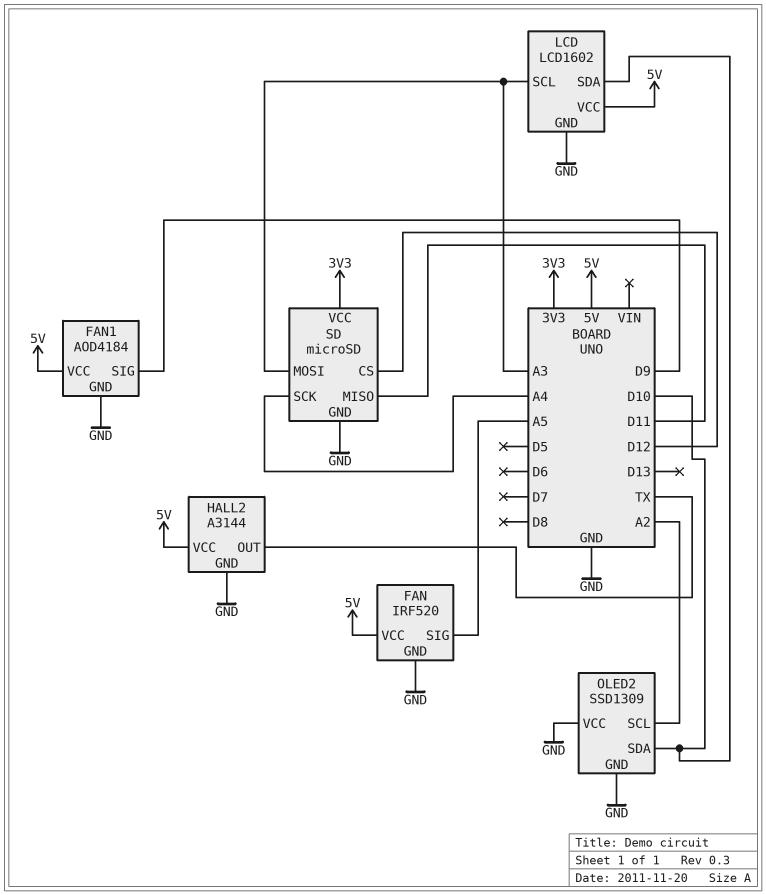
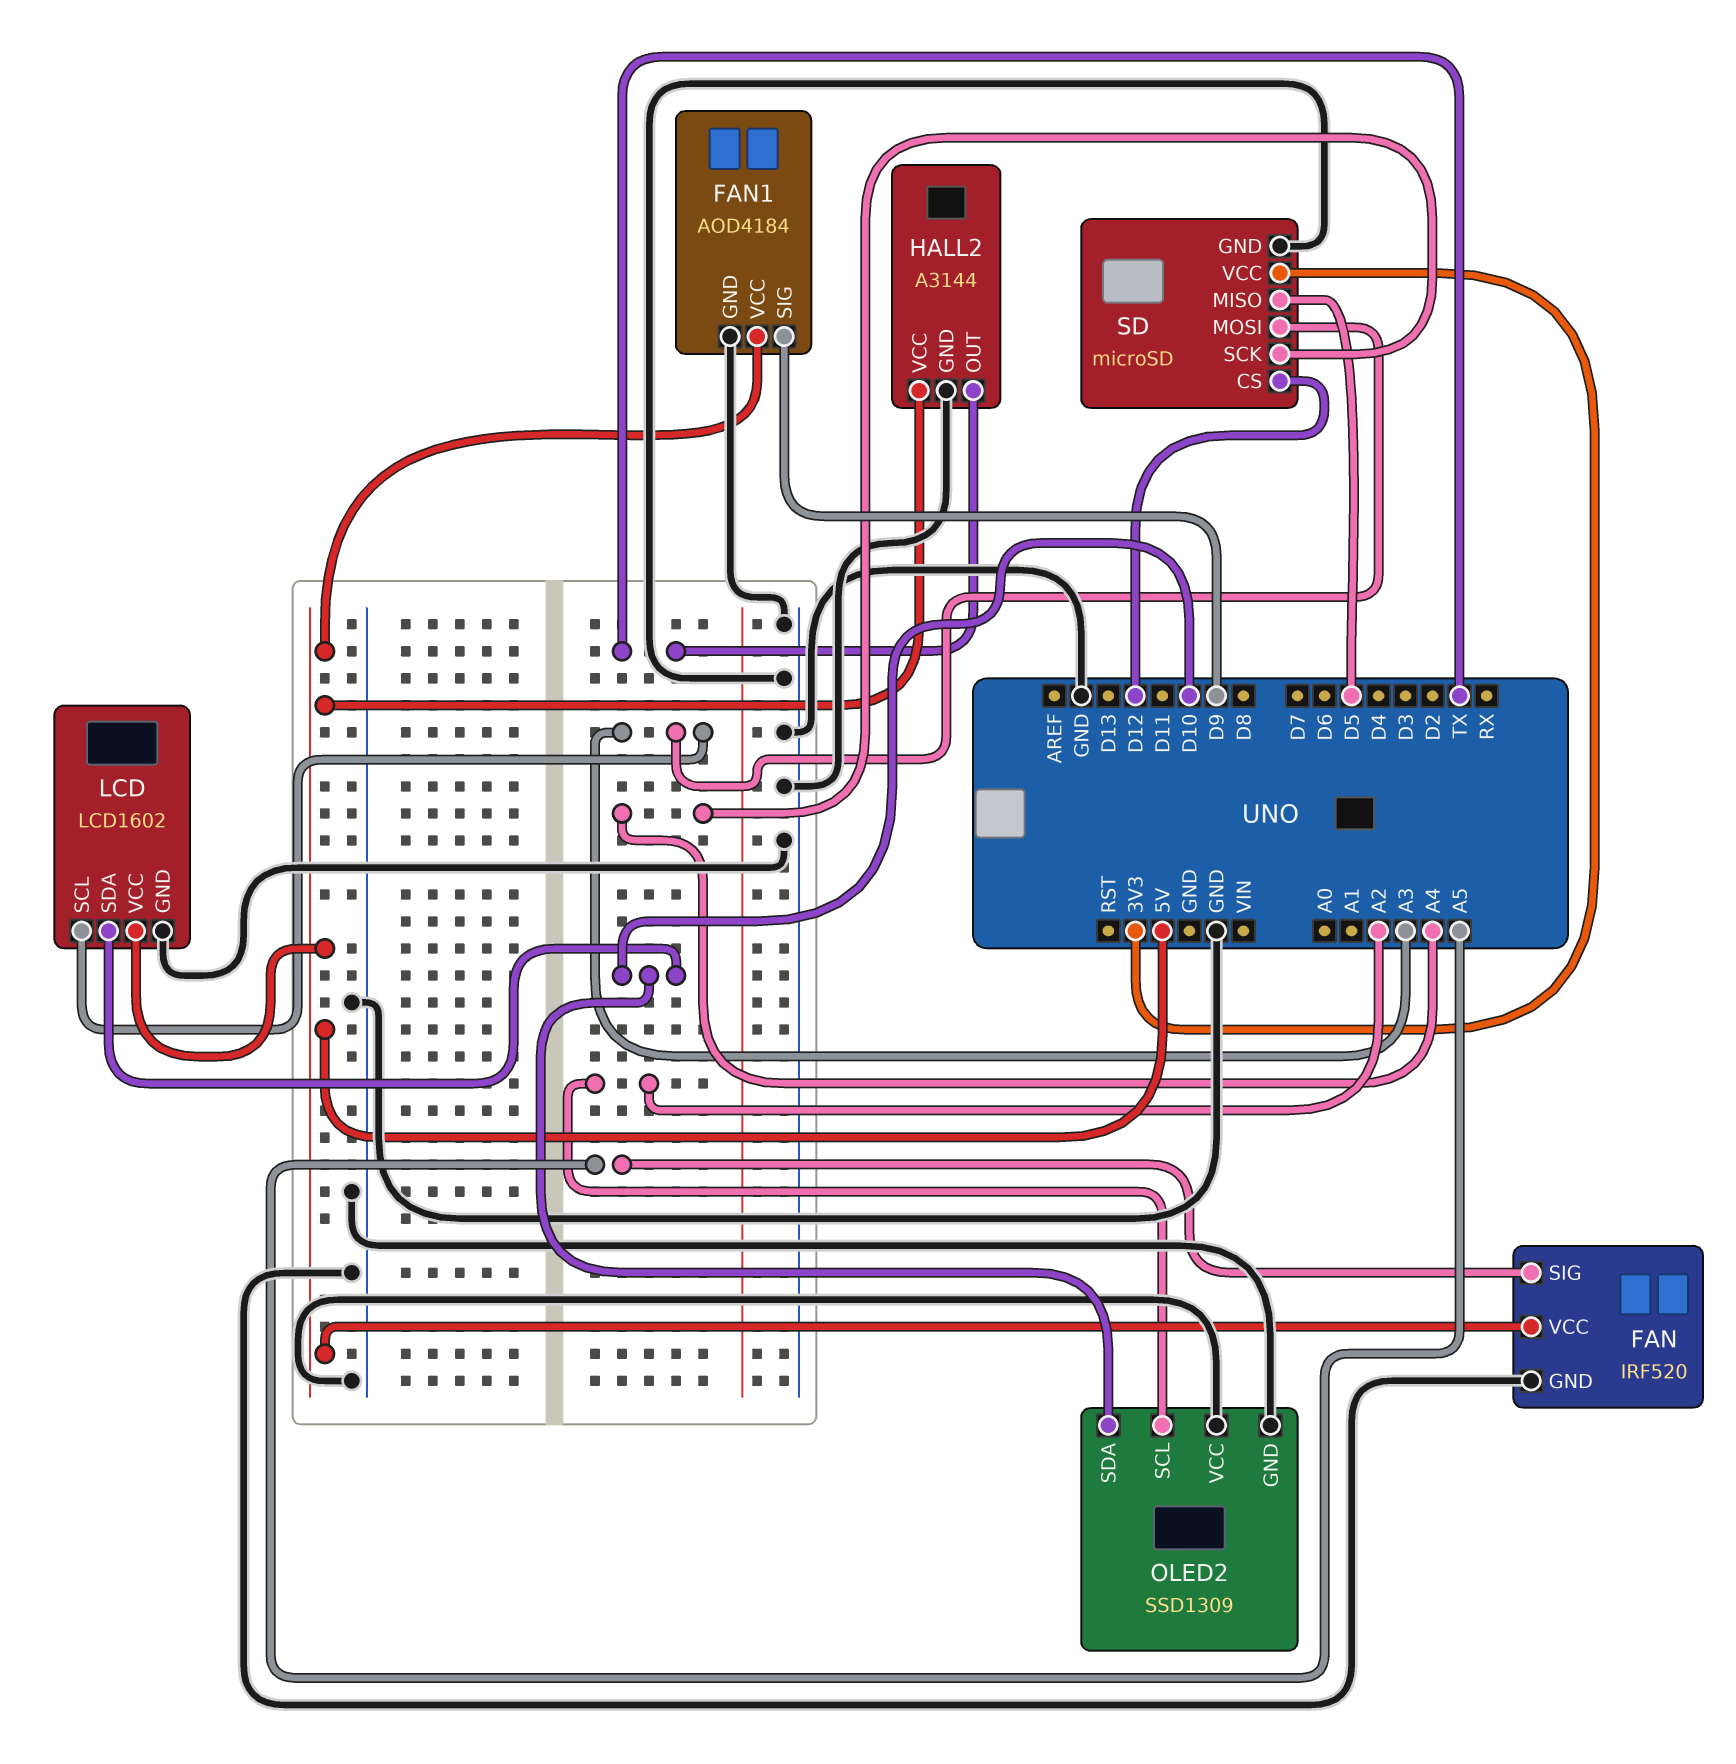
SD pin MISO: D11 -> D5

